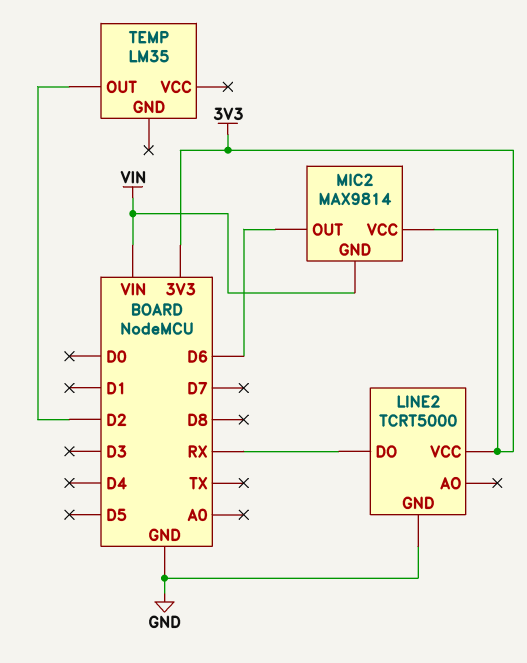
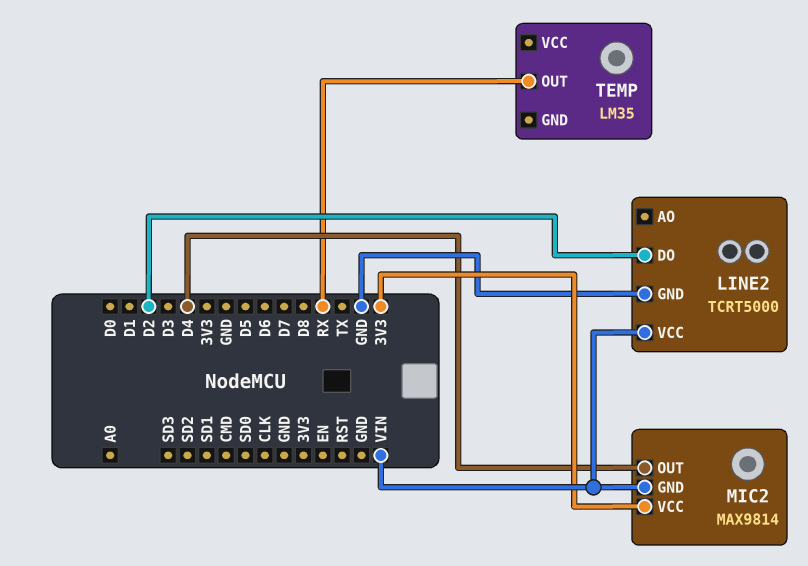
LINE2 pin DO: RX -> D2
LINE2 pin VCC: 3V3 -> VIN
MIC2 pin OUT: D6 -> D4
TEMP pin OUT: D2 -> RX

